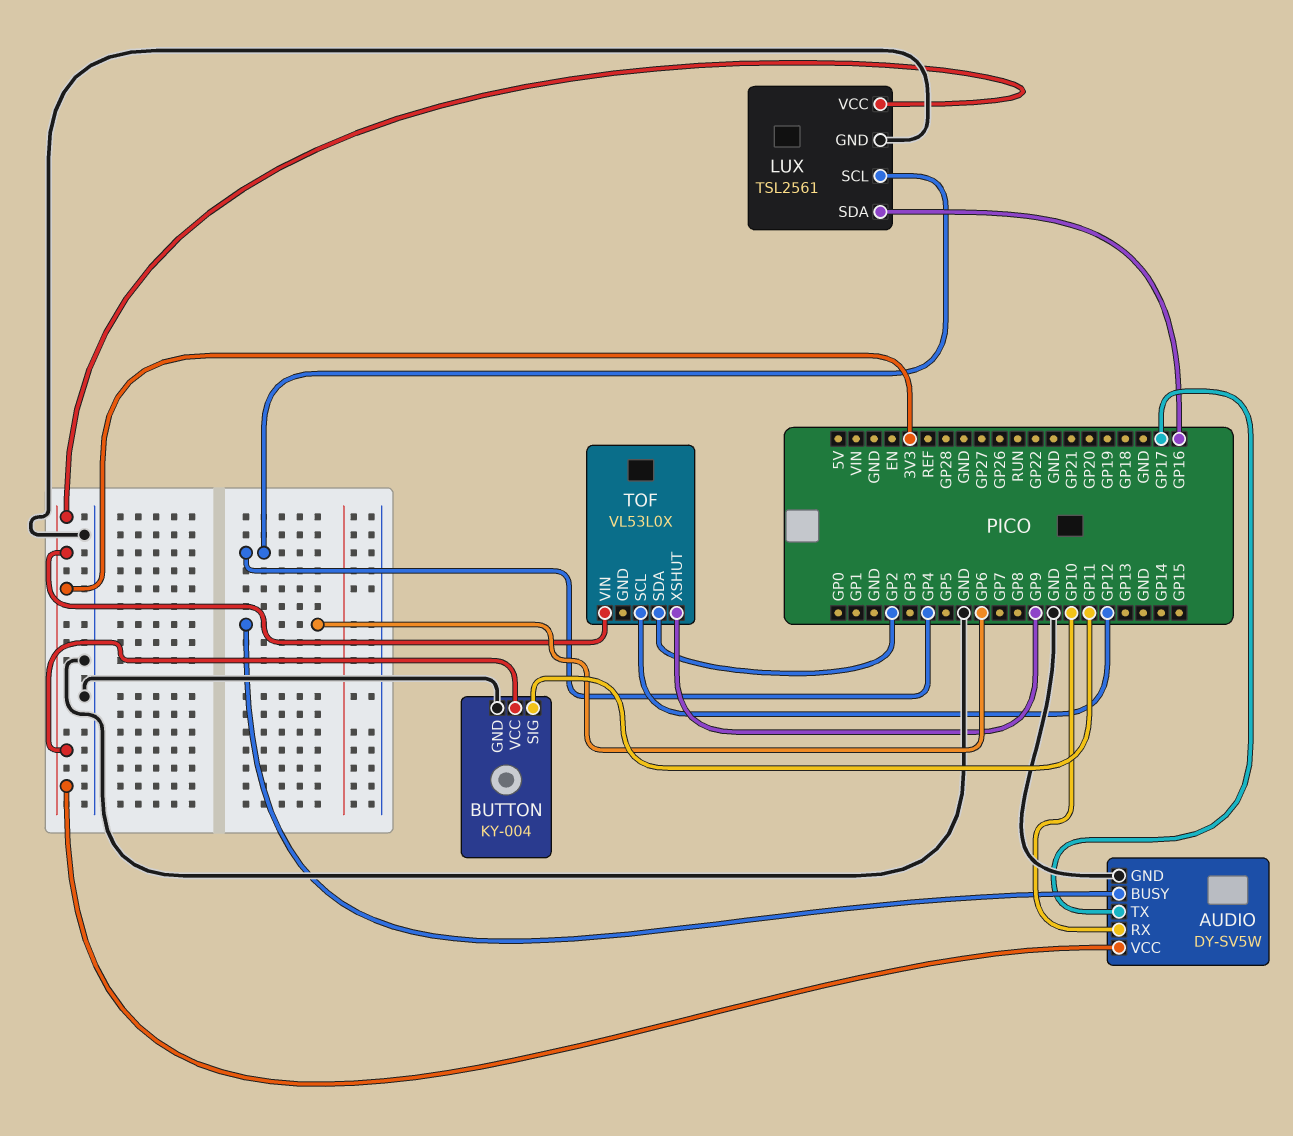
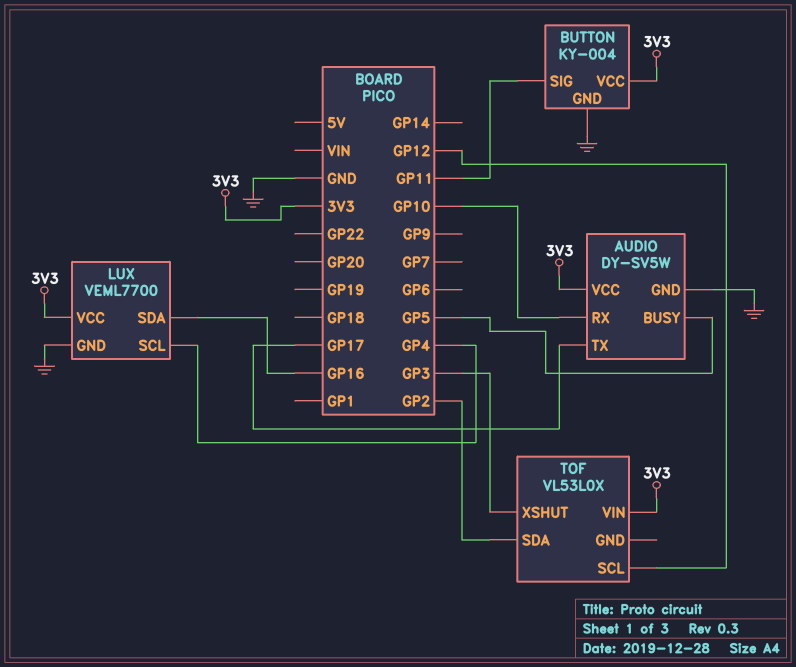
AUDIO pin BUSY: GP6 -> GP5
LUX: TSL2561 -> VEML7700
TOF pin XSHUT: GP9 -> GP3

